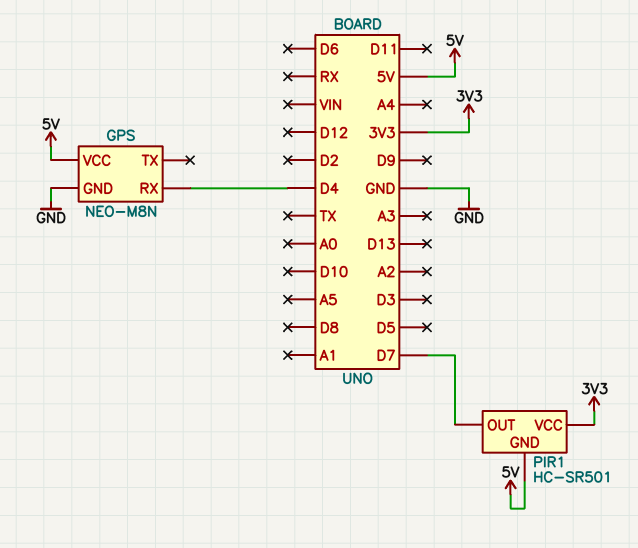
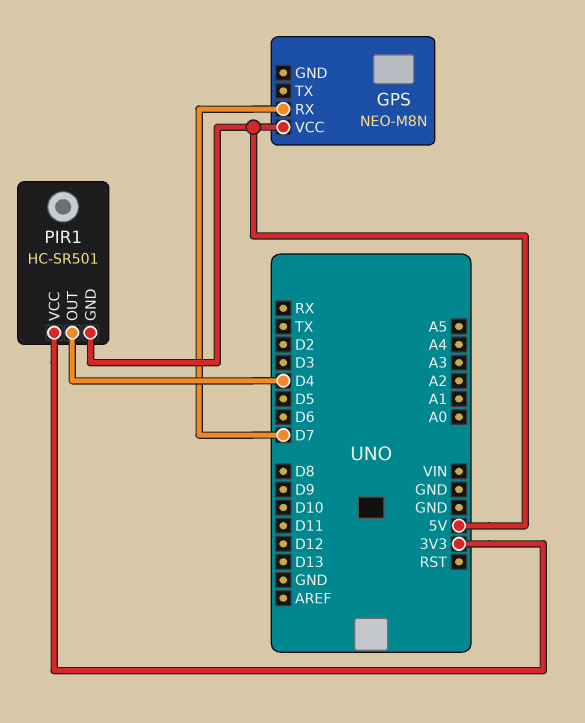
GPS pin GND: GND -> none
GPS pin RX: D4 -> D7
PIR1 pin OUT: D7 -> D4

